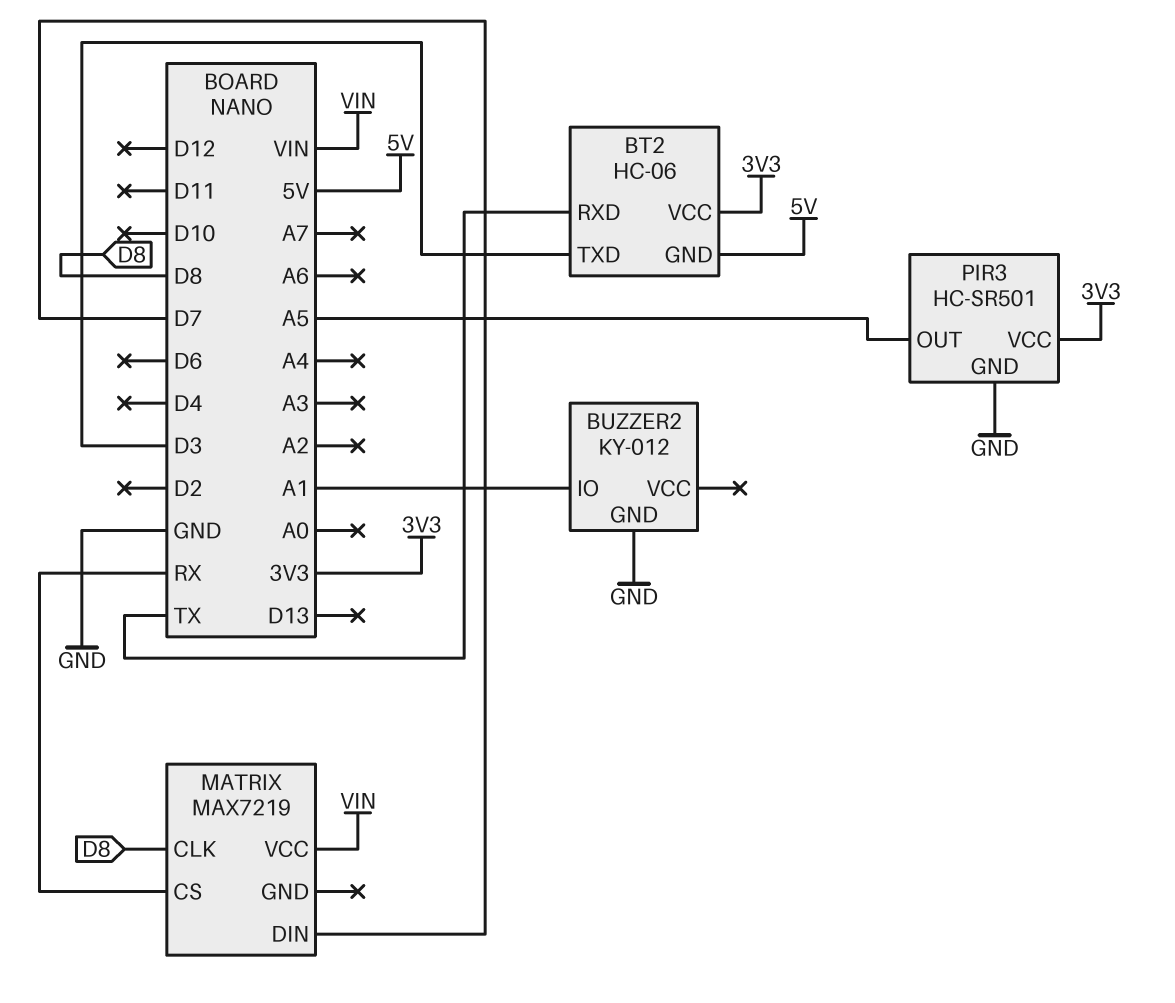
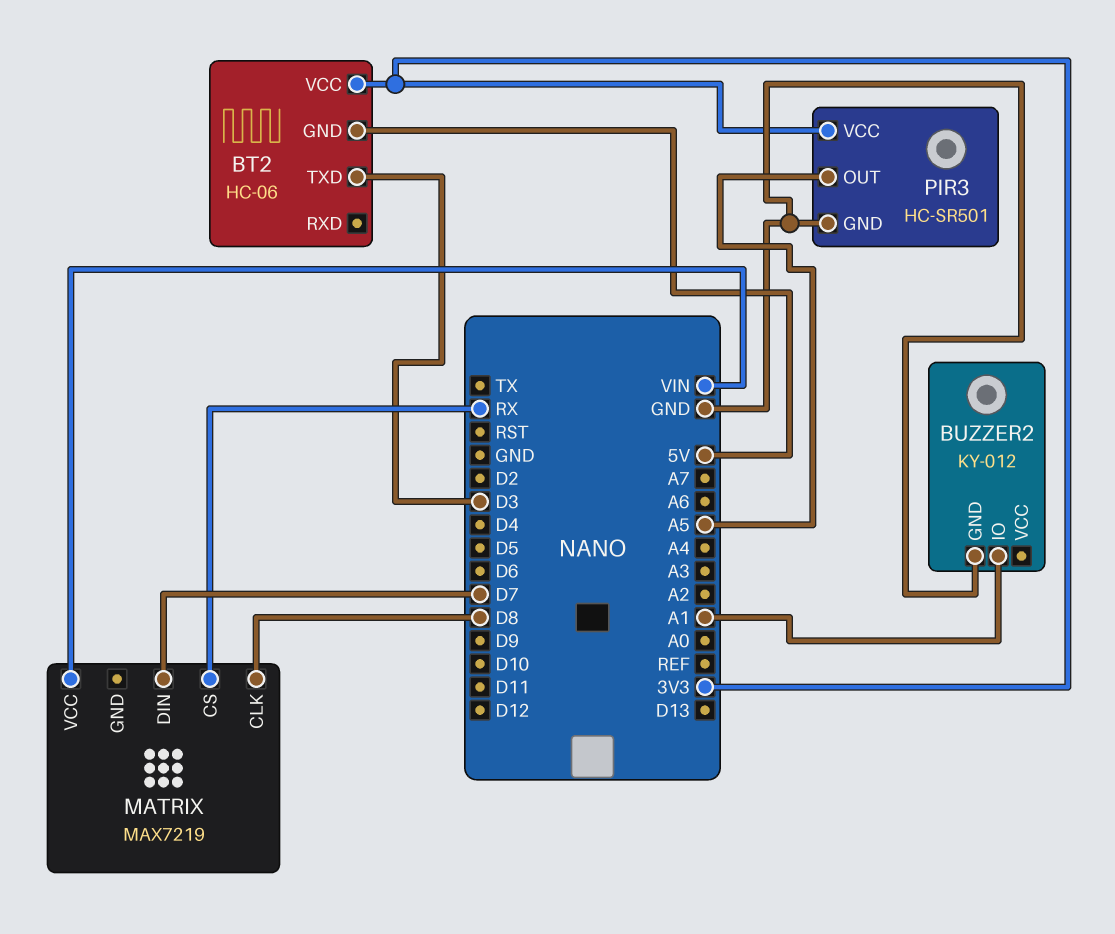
BT2 pin RXD: TX -> none

